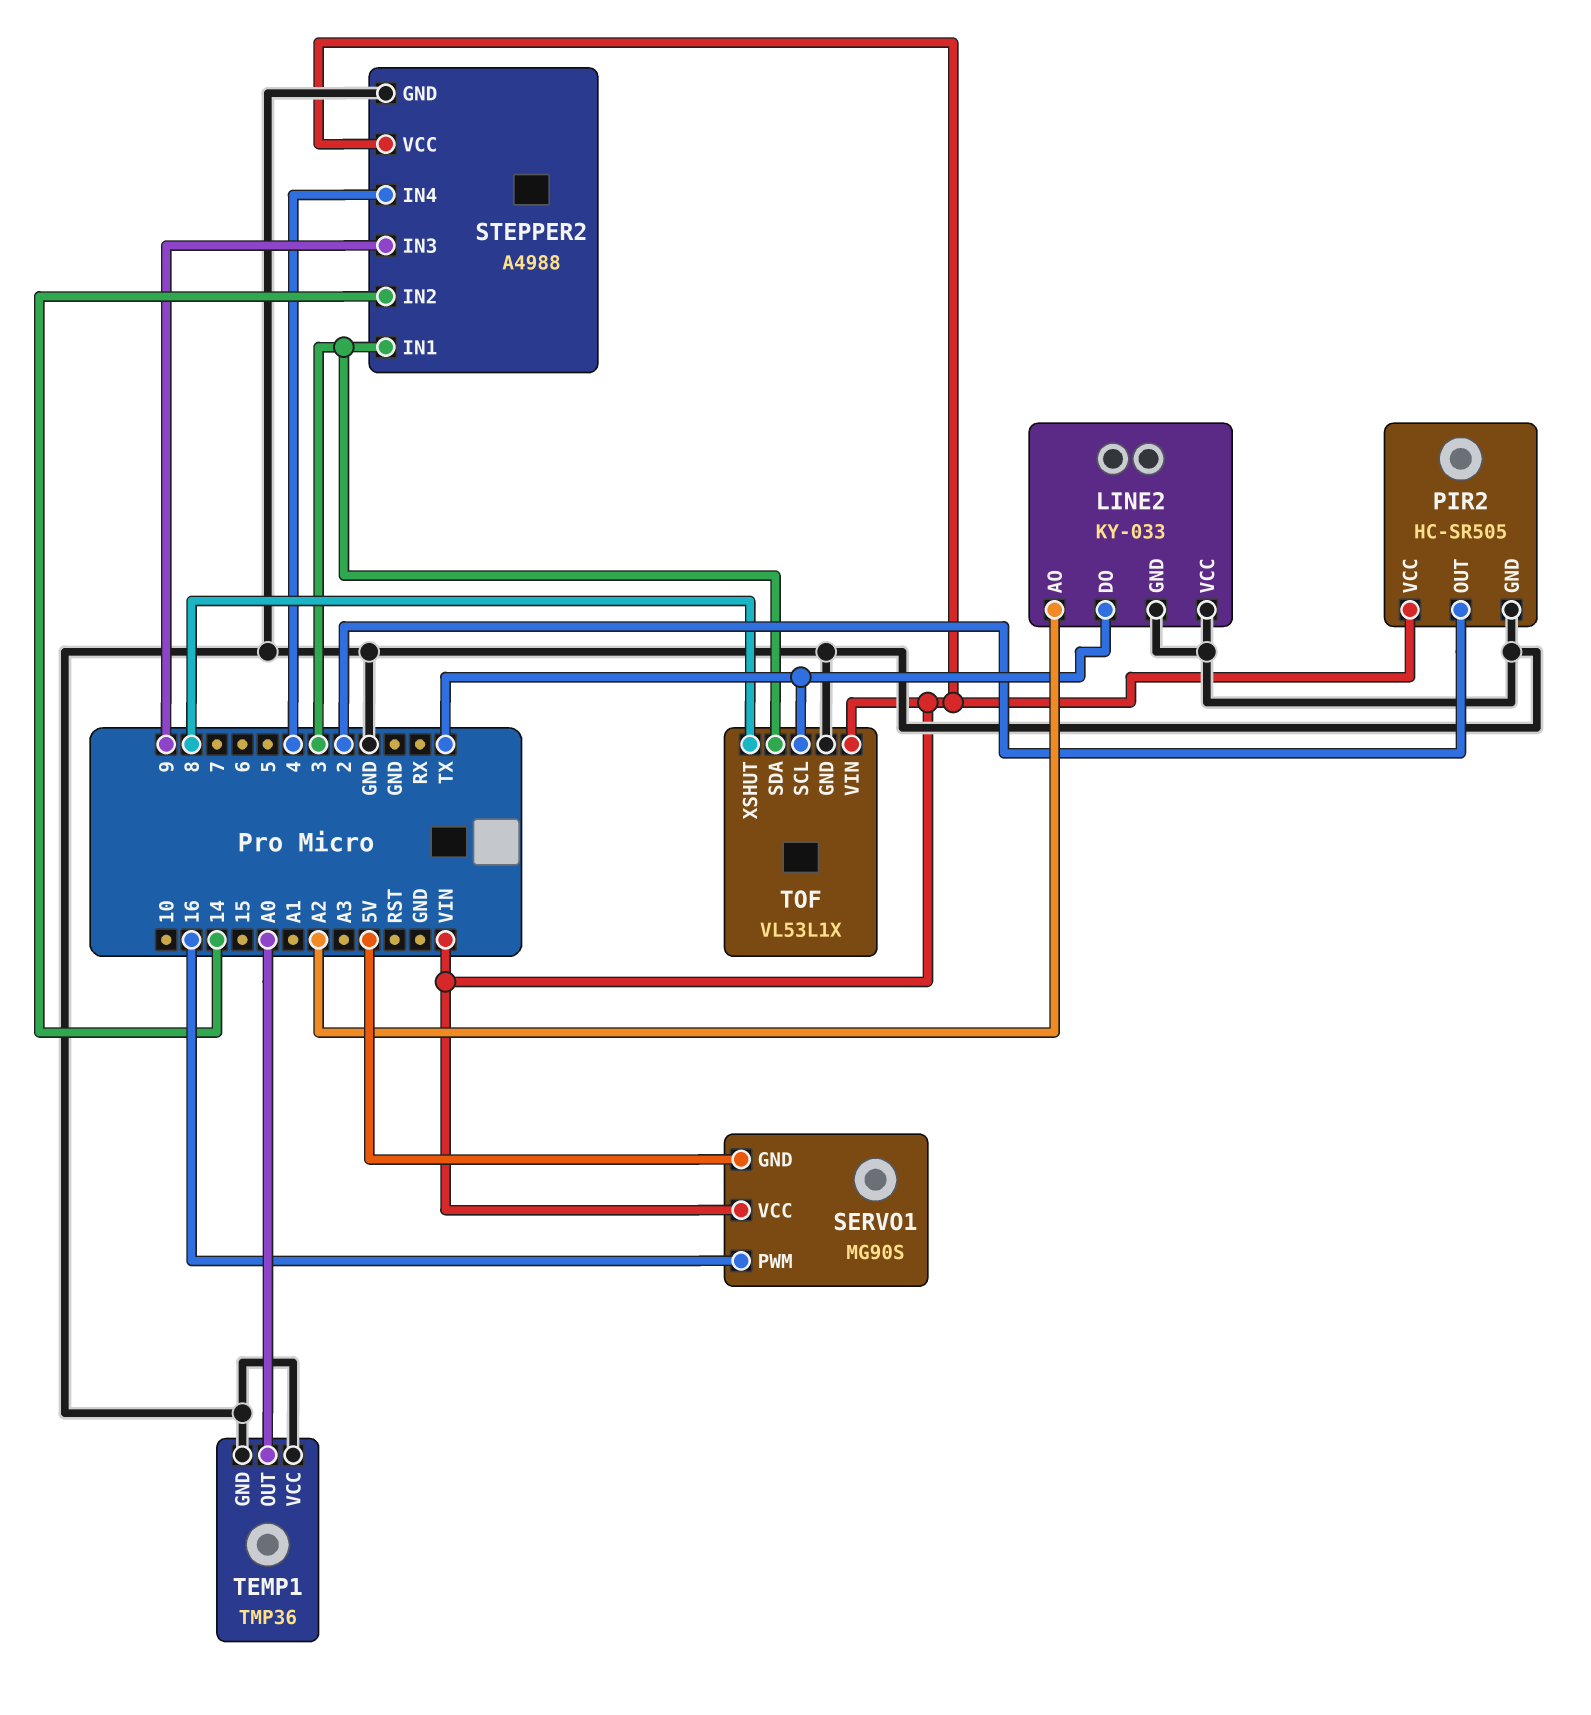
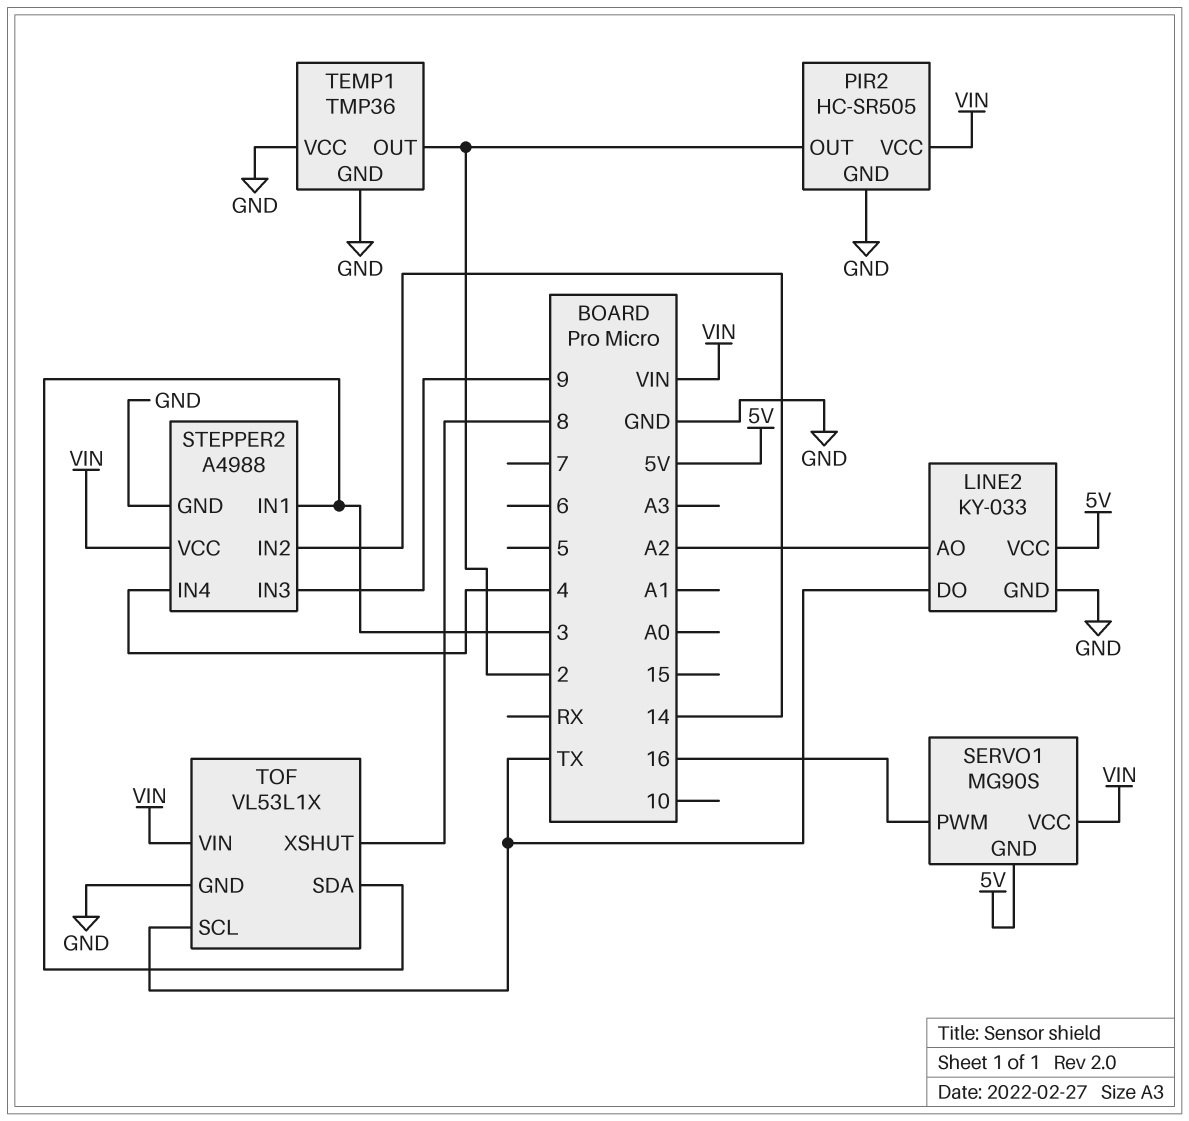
LINE2 pin VCC: GND -> 5V
TEMP1 pin OUT: A0 -> 2

